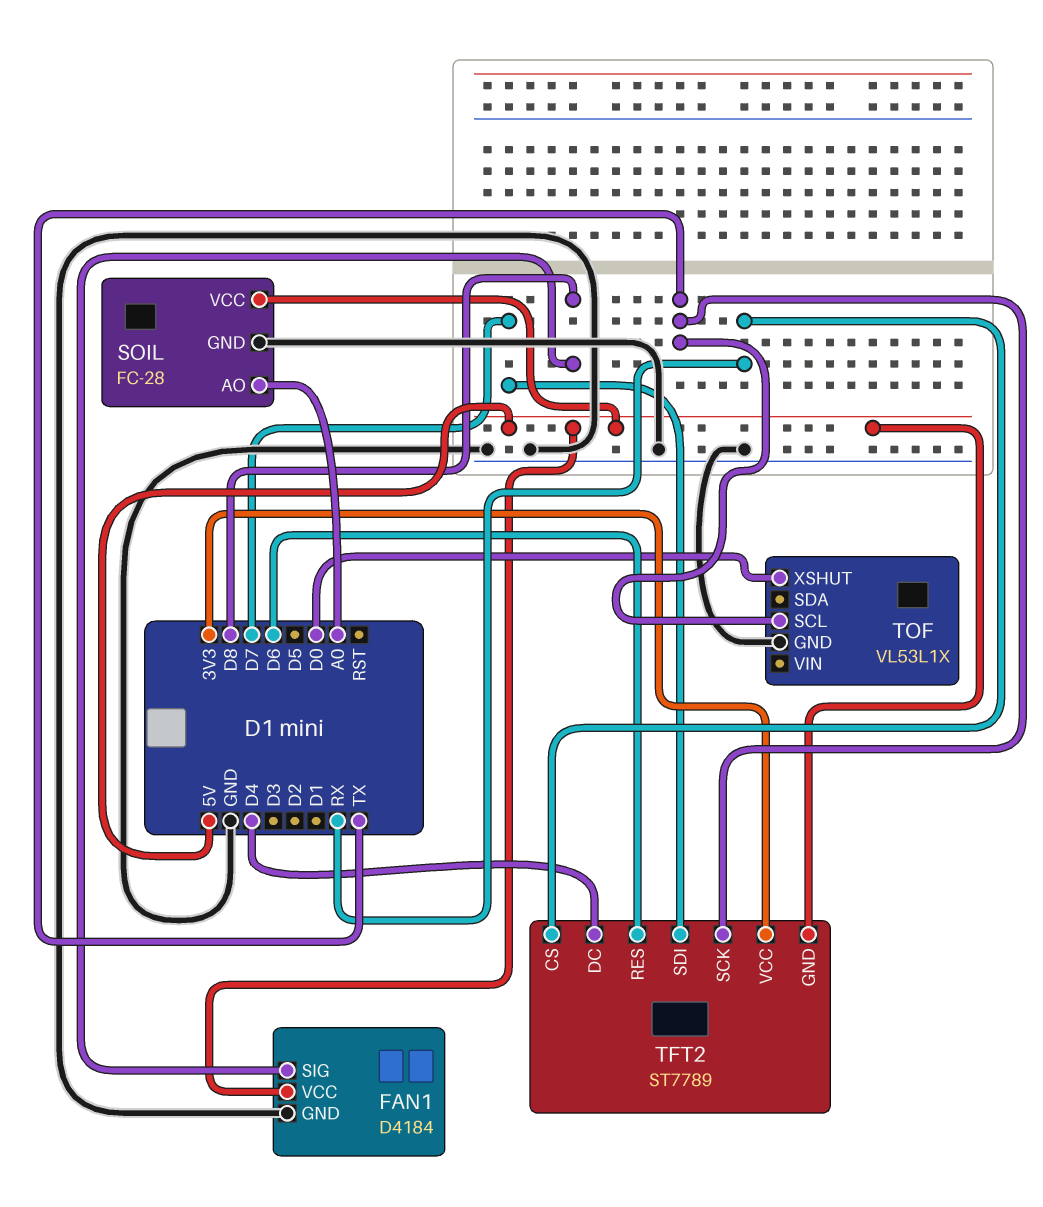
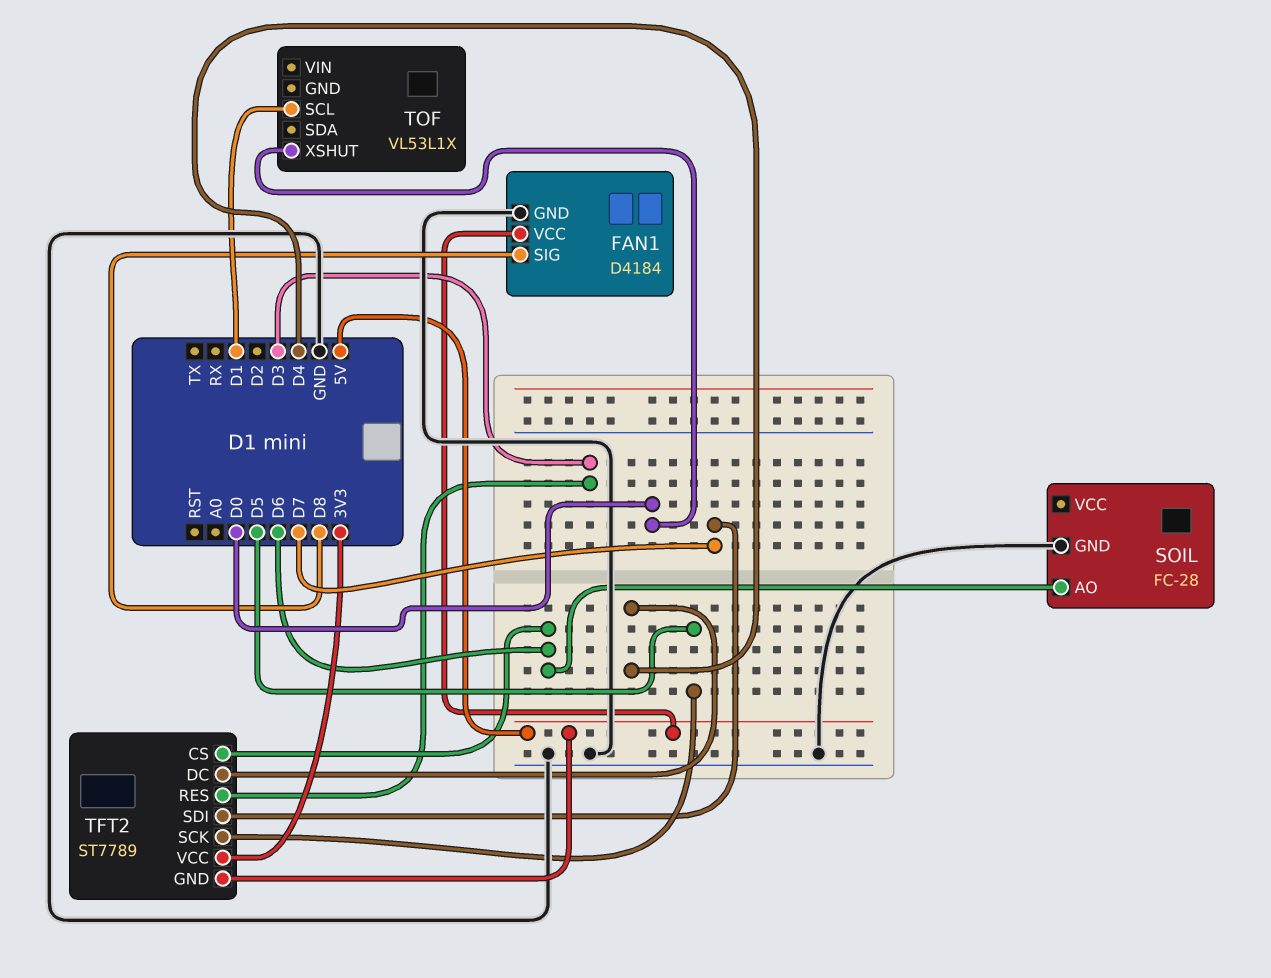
SOIL pin AO: A0 -> D6
SOIL pin VCC: 5V -> none
TFT2 pin CS: RX -> D6
TFT2 pin RES: D6 -> D3
TFT2 pin SCK: TX -> D5
TOF pin GND: GND -> none
TOF pin SCL: TX -> D1

